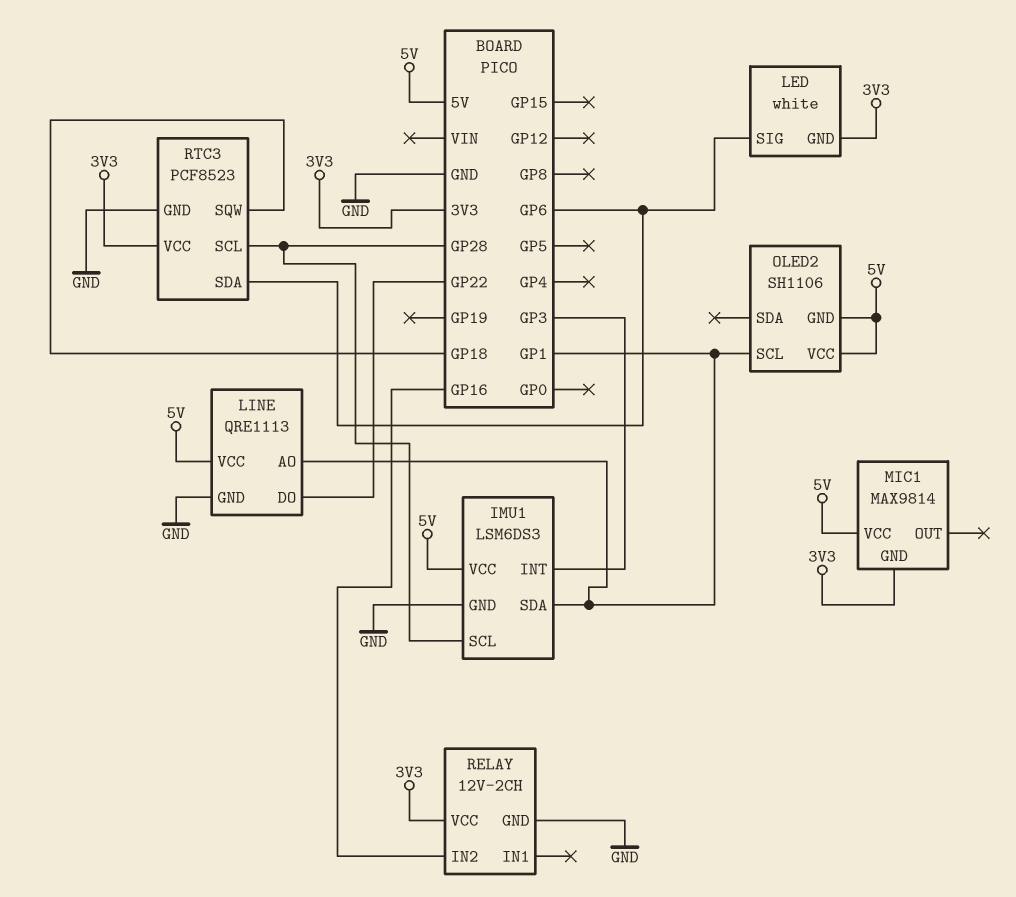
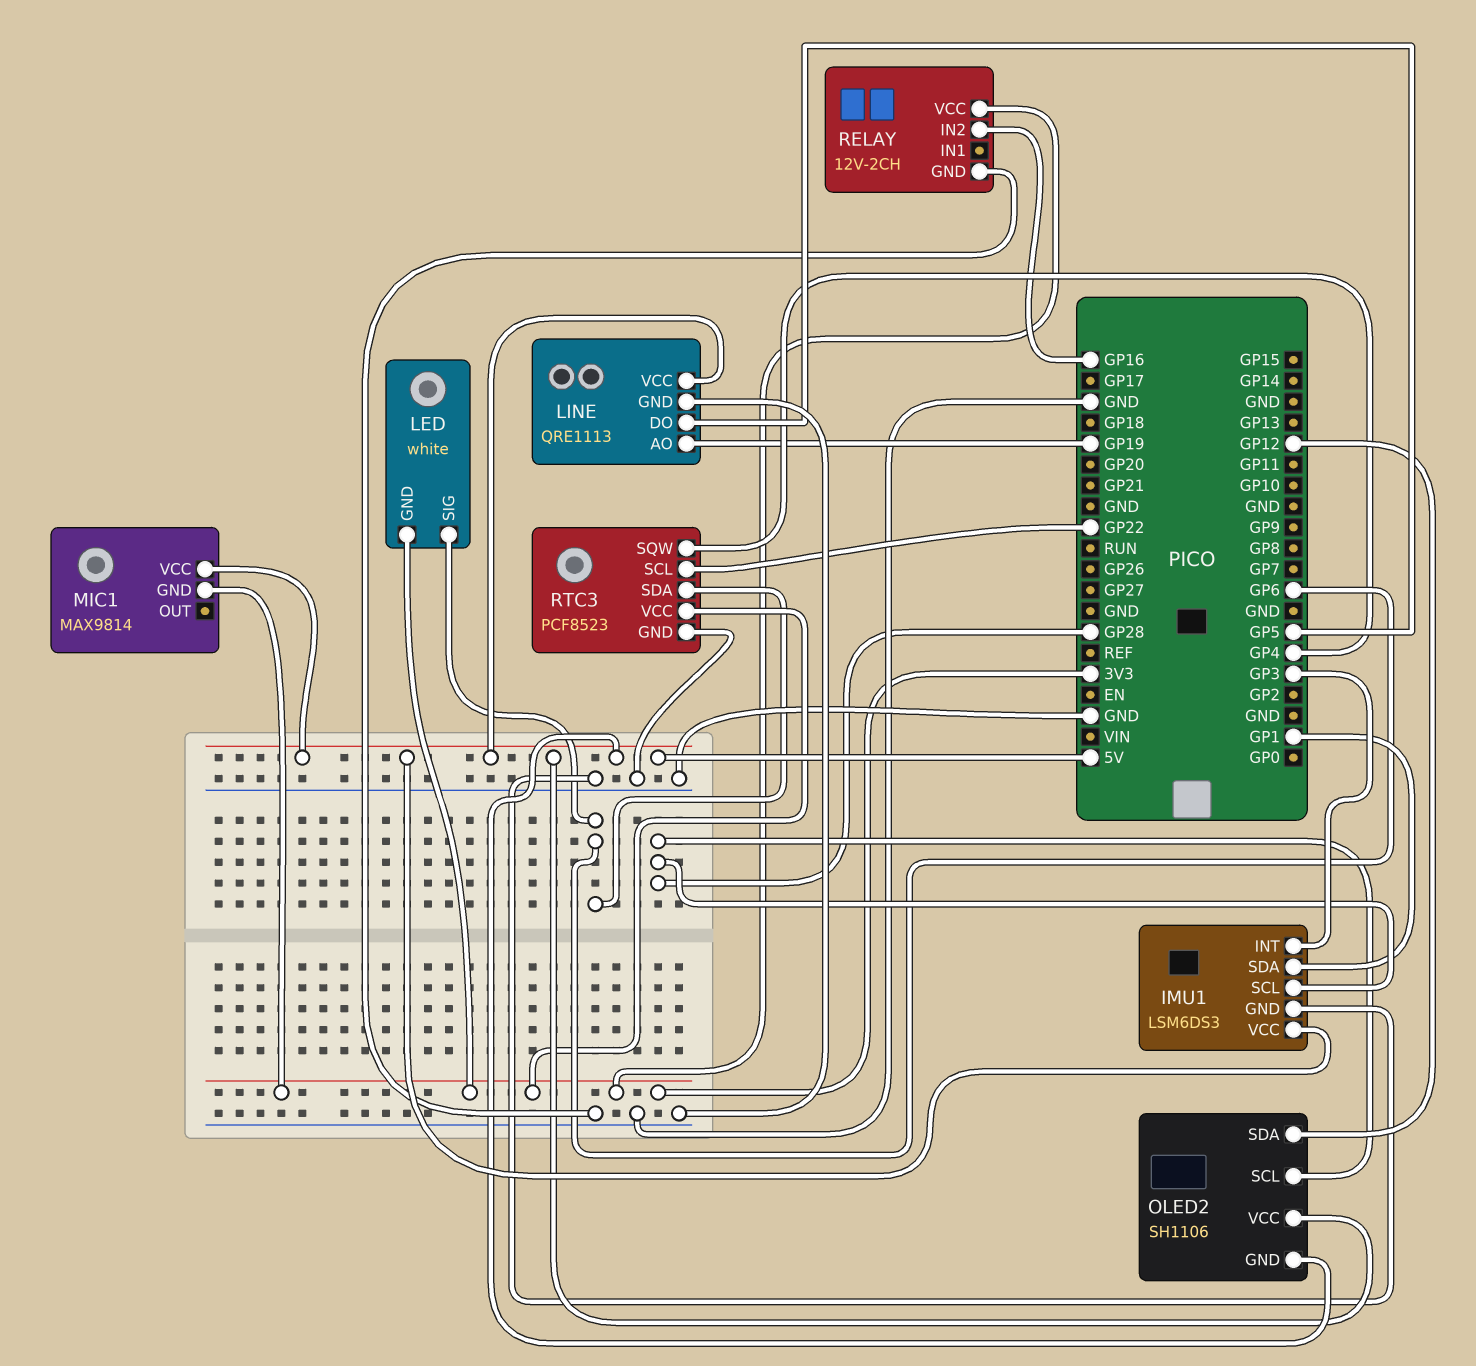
LINE pin AO: GP1 -> GP19
LINE pin DO: GP22 -> GP5
OLED2 pin SCL: GP1 -> GP28
OLED2 pin SDA: none -> GP12
RTC3 pin SCL: GP28 -> GP22
RTC3 pin SQW: GP18 -> GP4

